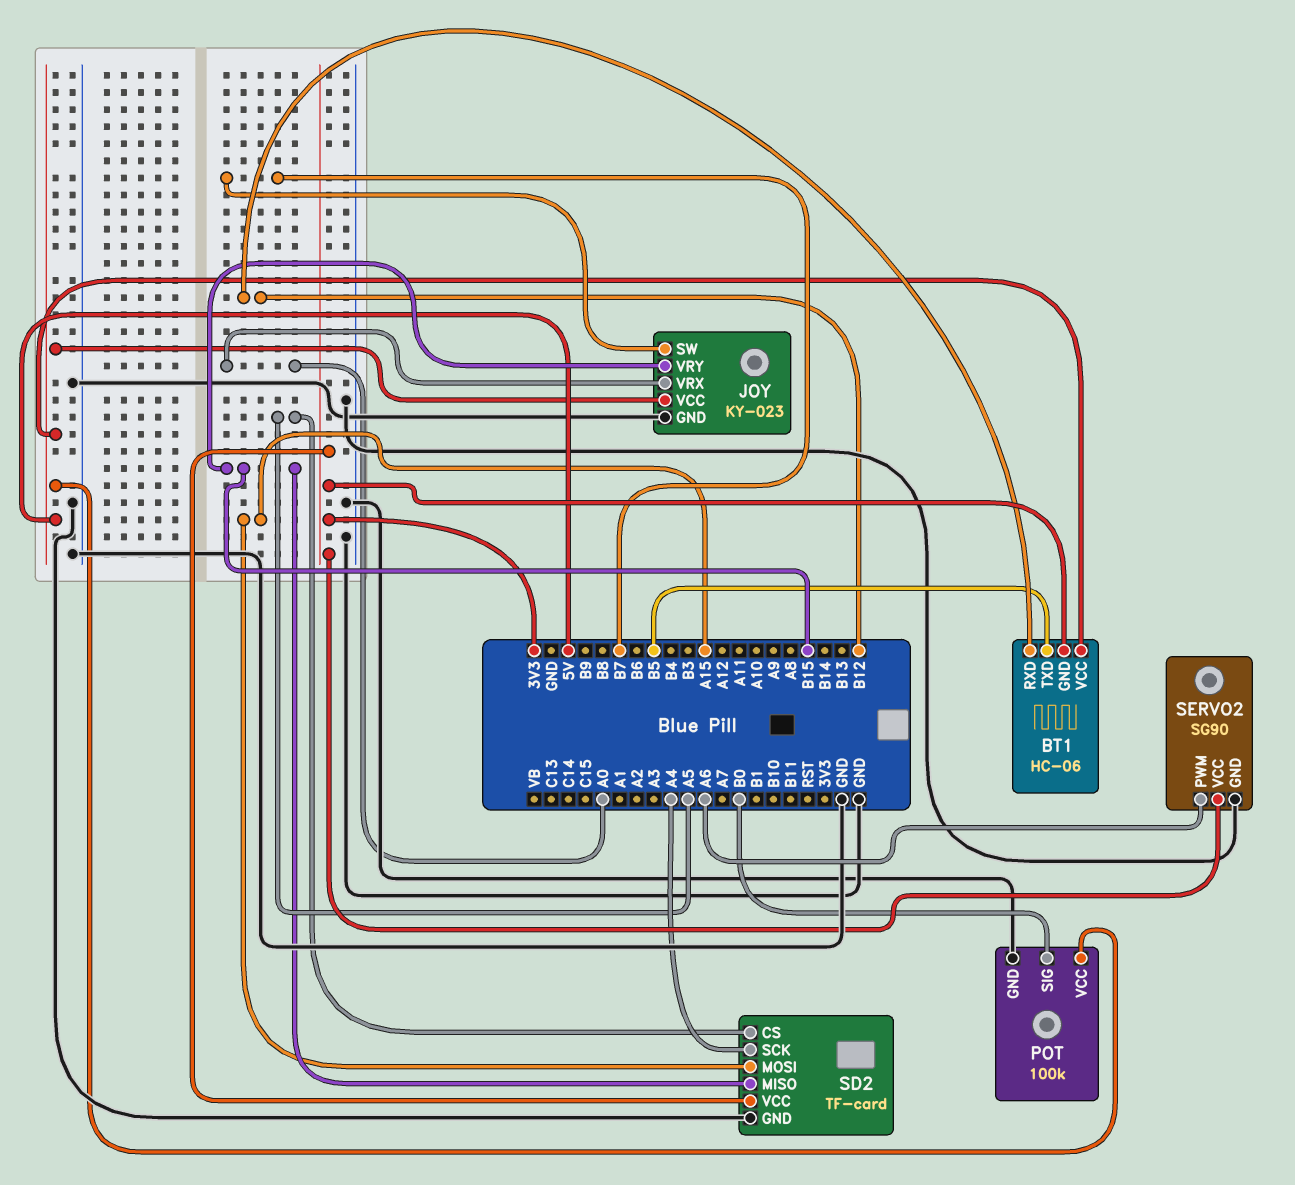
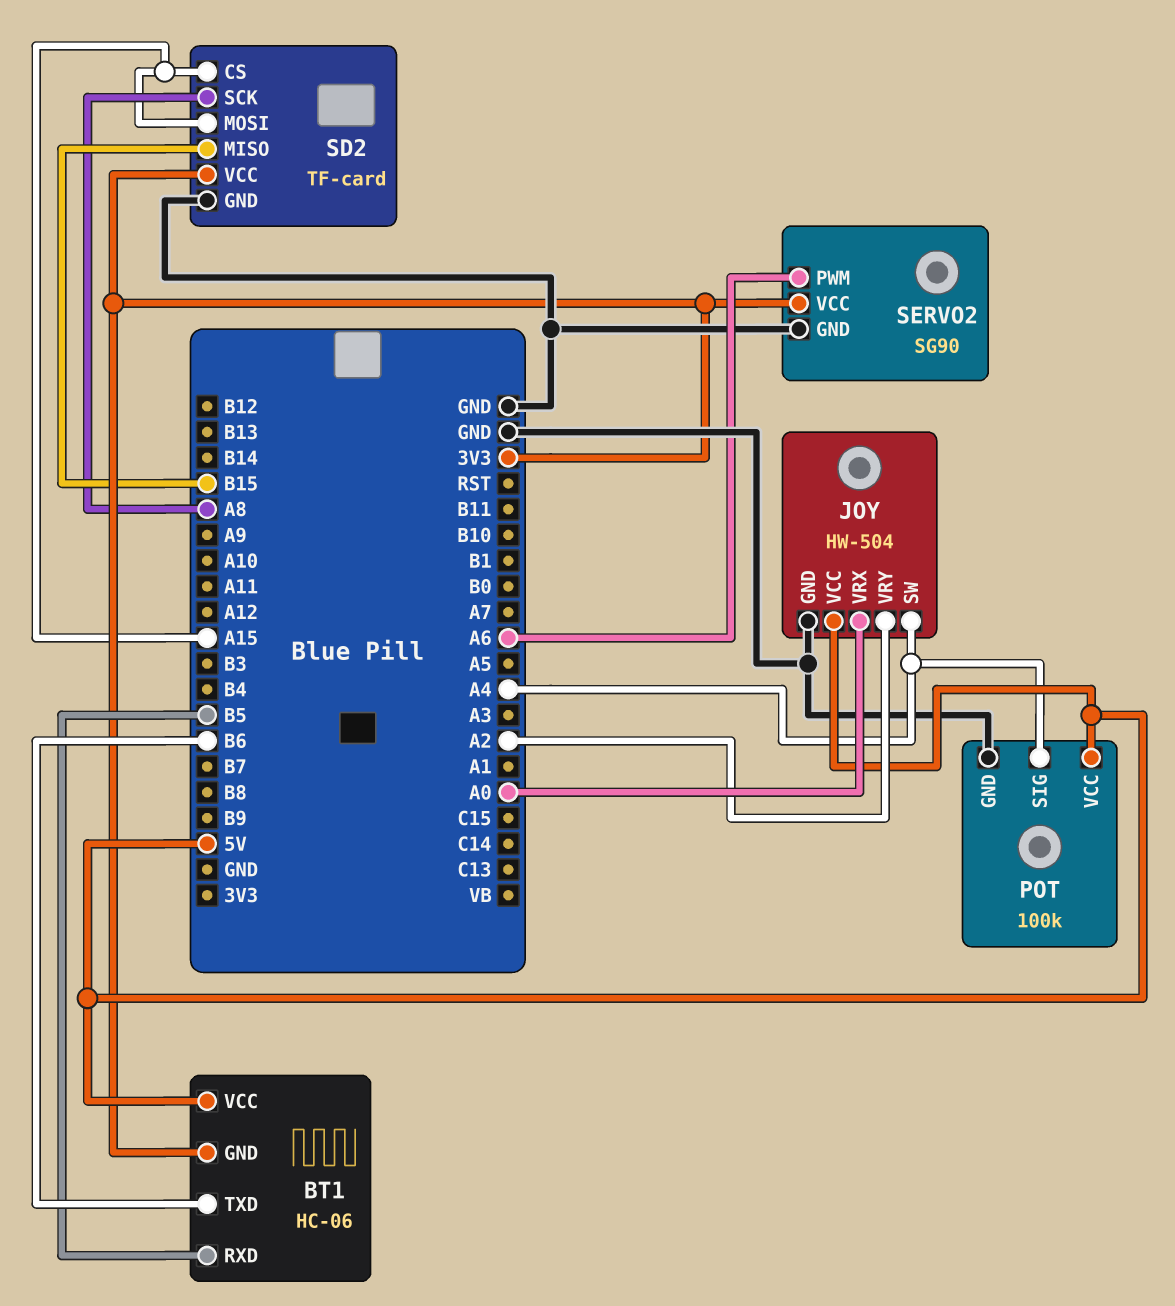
BT1 pin RXD: B12 -> B5
BT1 pin TXD: B5 -> B6
JOY: KY-023 -> HW-504
JOY pin SW: B7 -> A4
JOY pin VRY: B15 -> A2
POT pin SIG: B0 -> A4
SD2 pin CS: A5 -> A15
SD2 pin SCK: A4 -> A8

